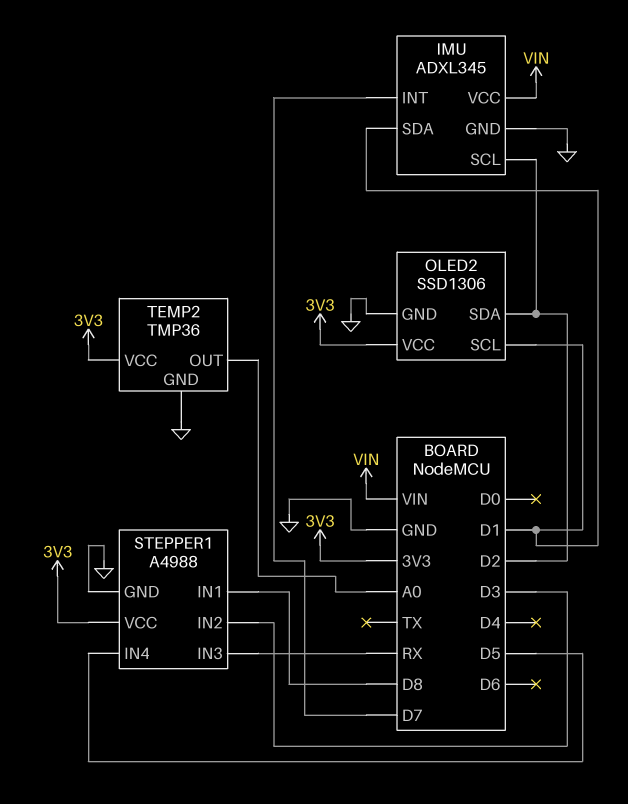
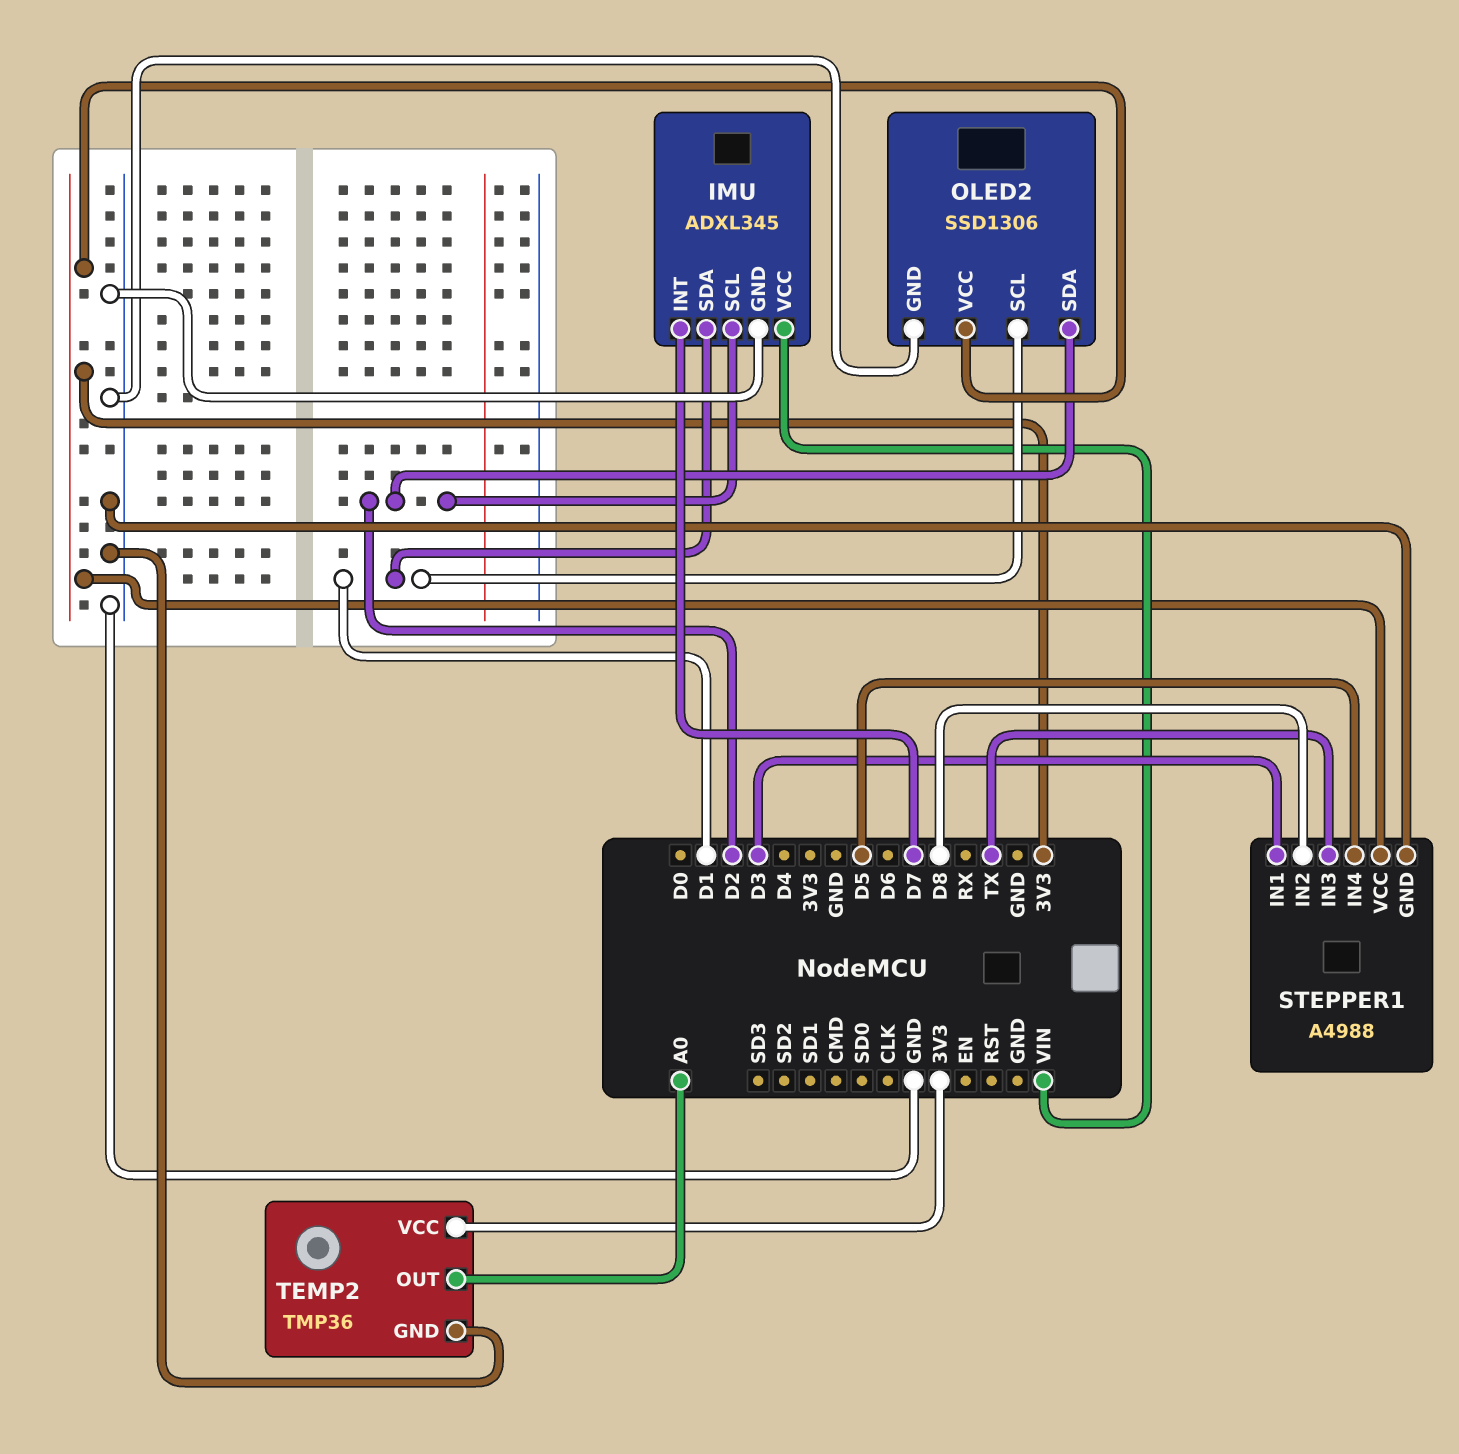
STEPPER1 pin IN1: D8 -> D3
STEPPER1 pin IN2: D3 -> D8
STEPPER1 pin IN3: RX -> TX

